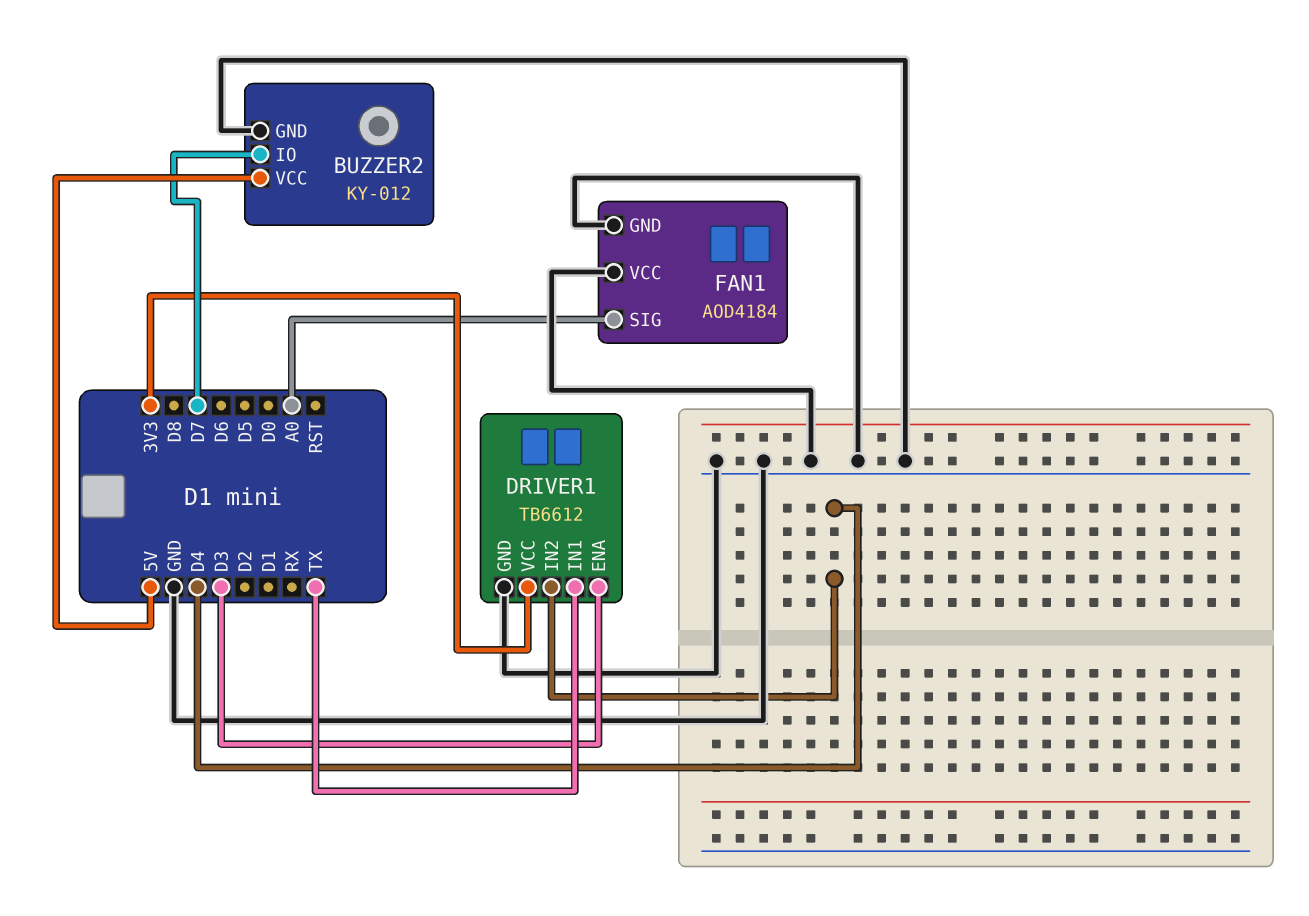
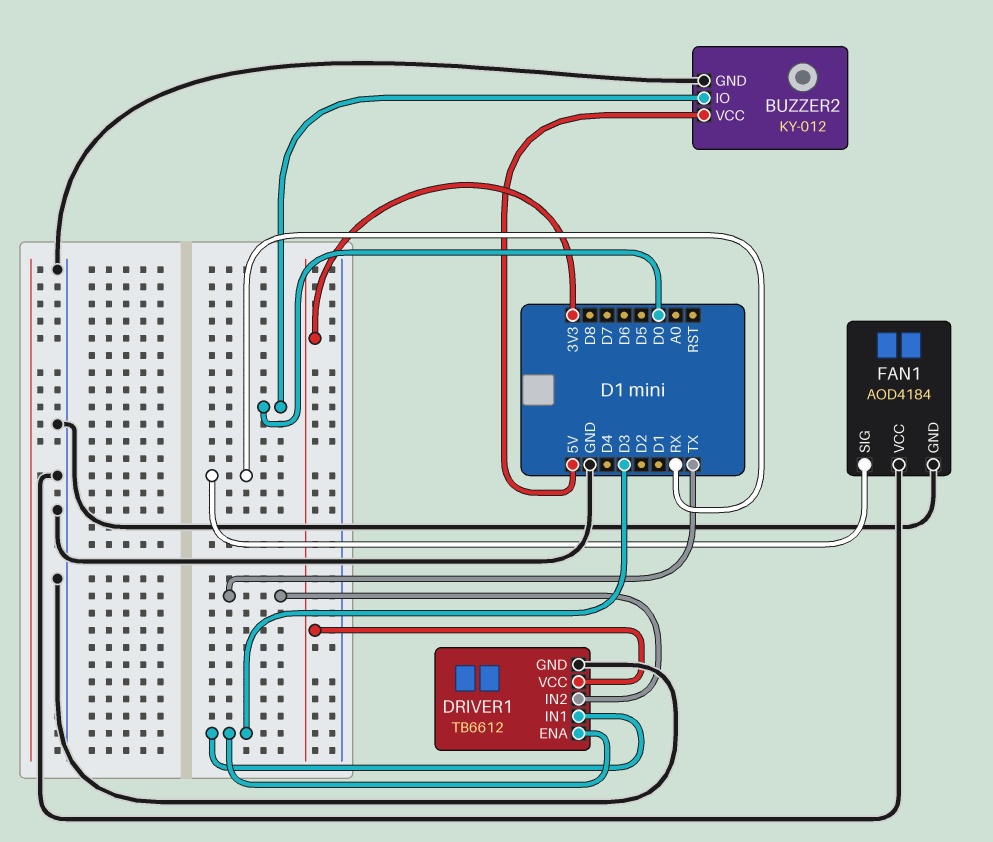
BUZZER2 pin IO: D7 -> D0
DRIVER1 pin IN1: TX -> D3
DRIVER1 pin IN2: D4 -> TX
FAN1 pin SIG: A0 -> RX

